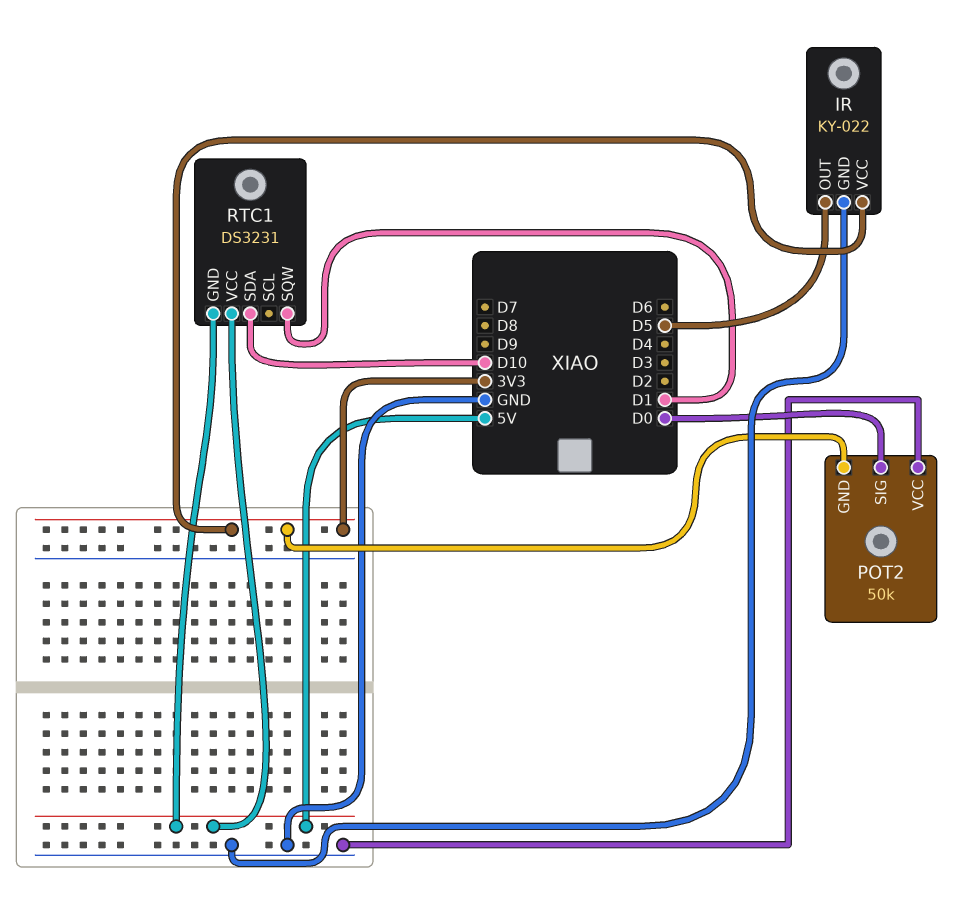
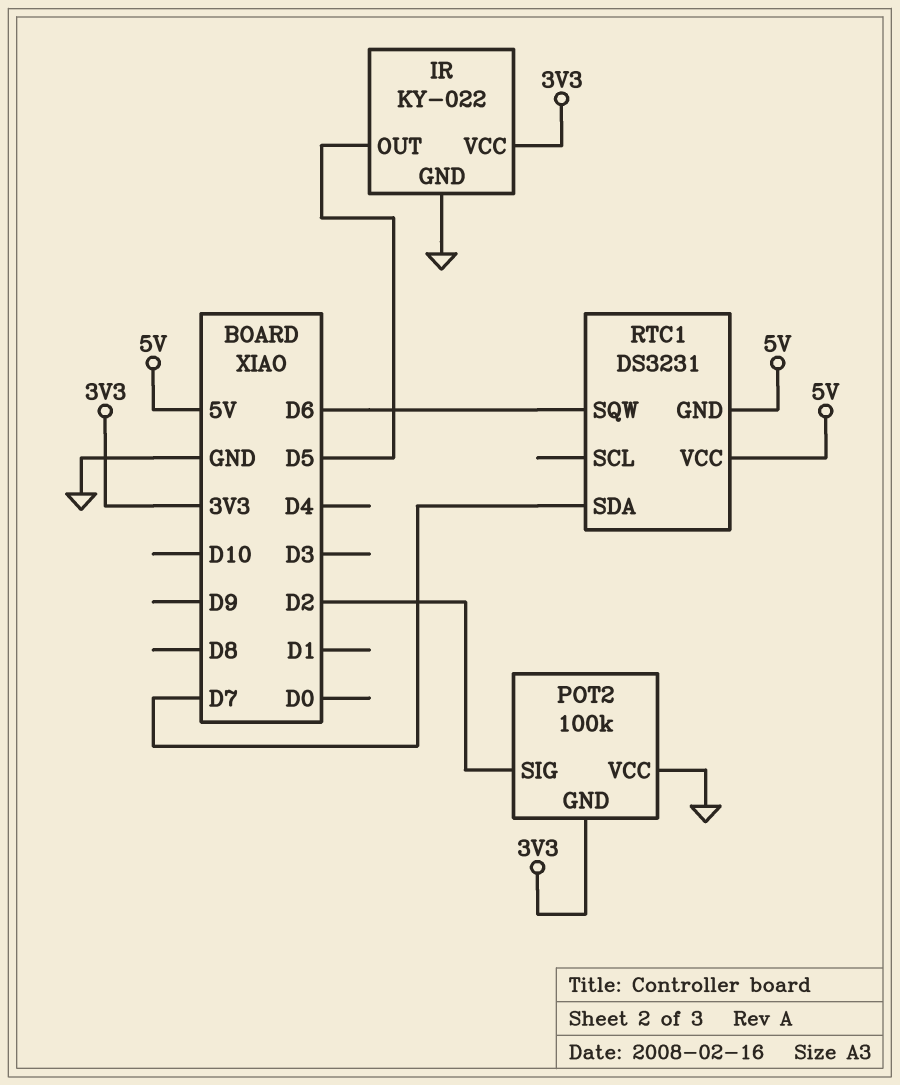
POT2: 50k -> 100k
POT2 pin SIG: D0 -> D2
RTC1 pin SDA: D10 -> D7
RTC1 pin SQW: D1 -> D6

